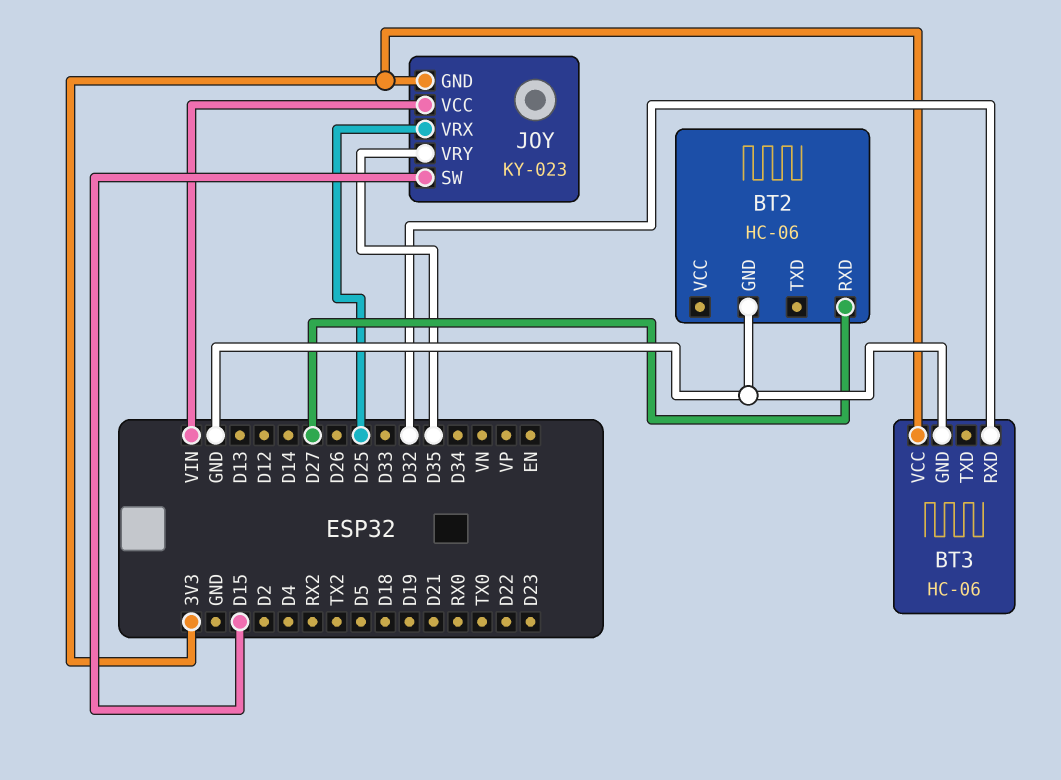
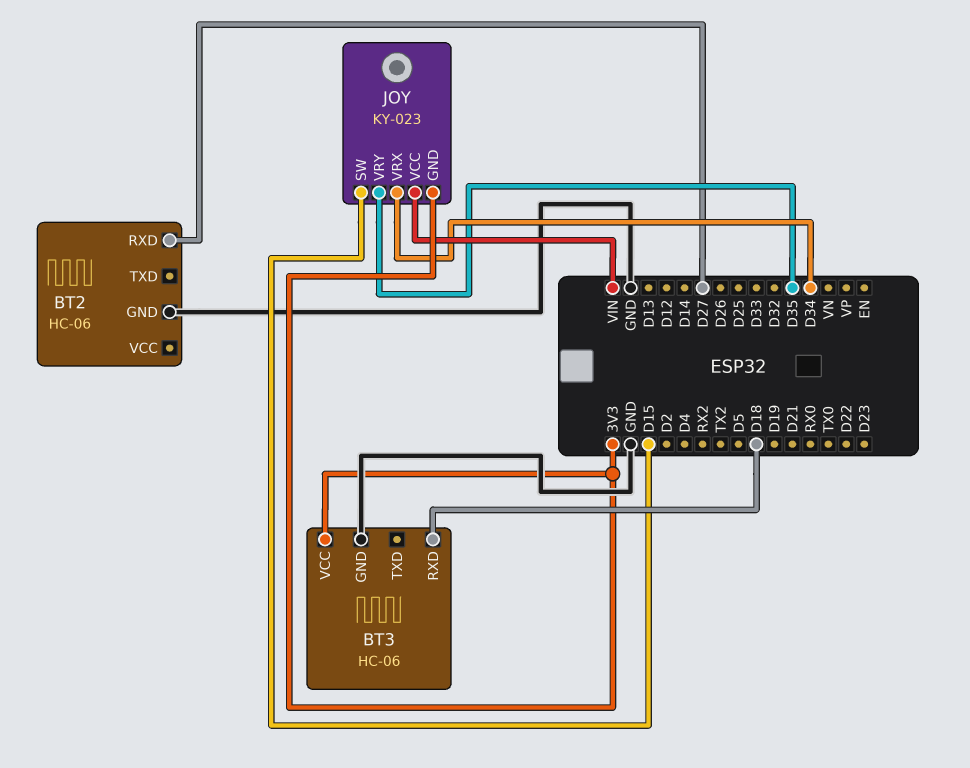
BT3 pin RXD: D32 -> D18
JOY pin VRX: D25 -> D34

